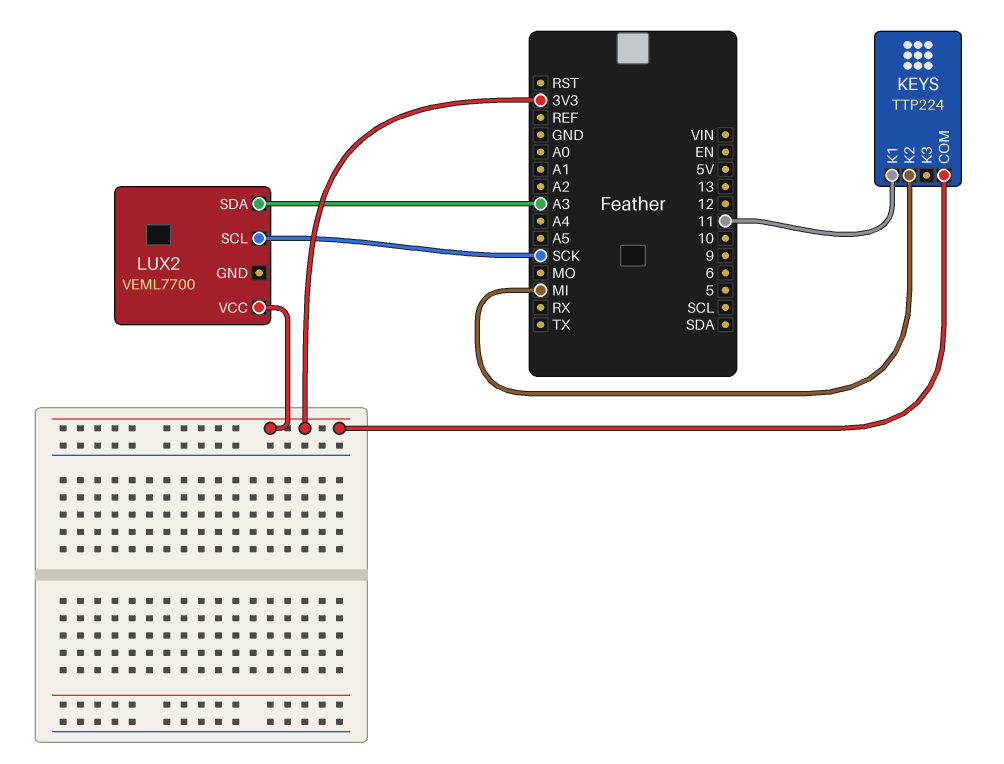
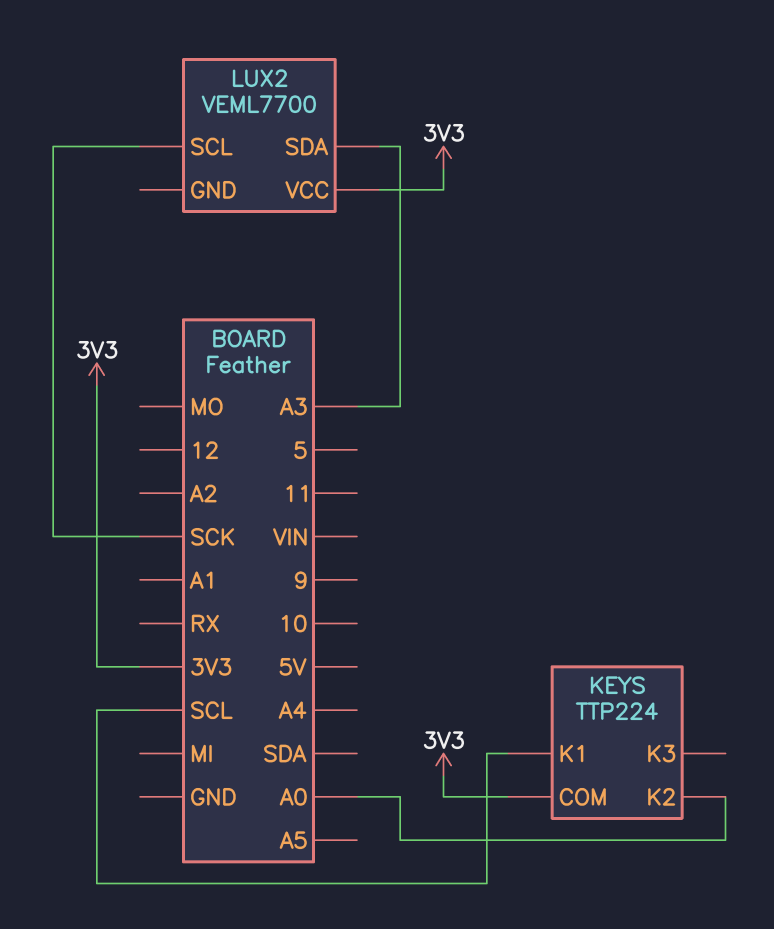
KEYS pin K1: 11 -> SCL
KEYS pin K2: MI -> A0

